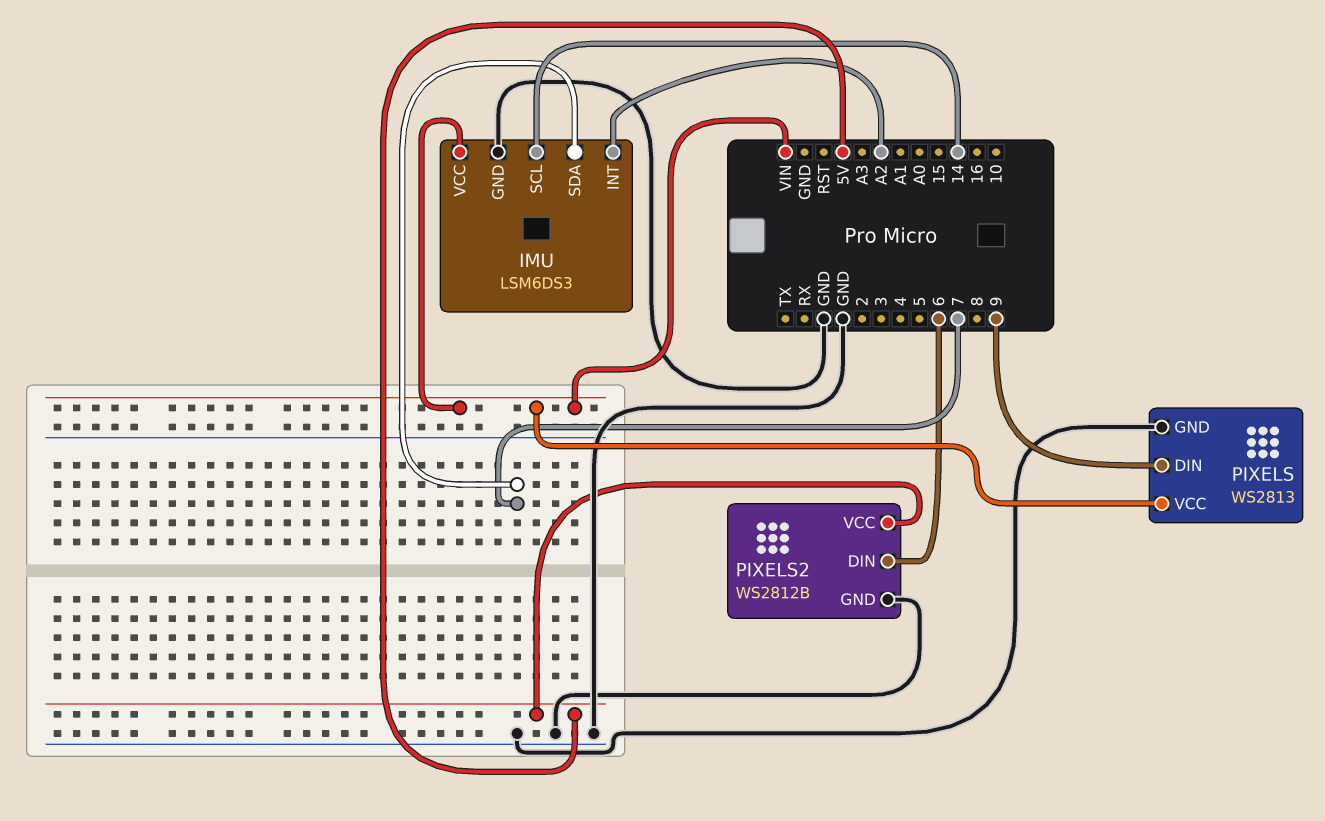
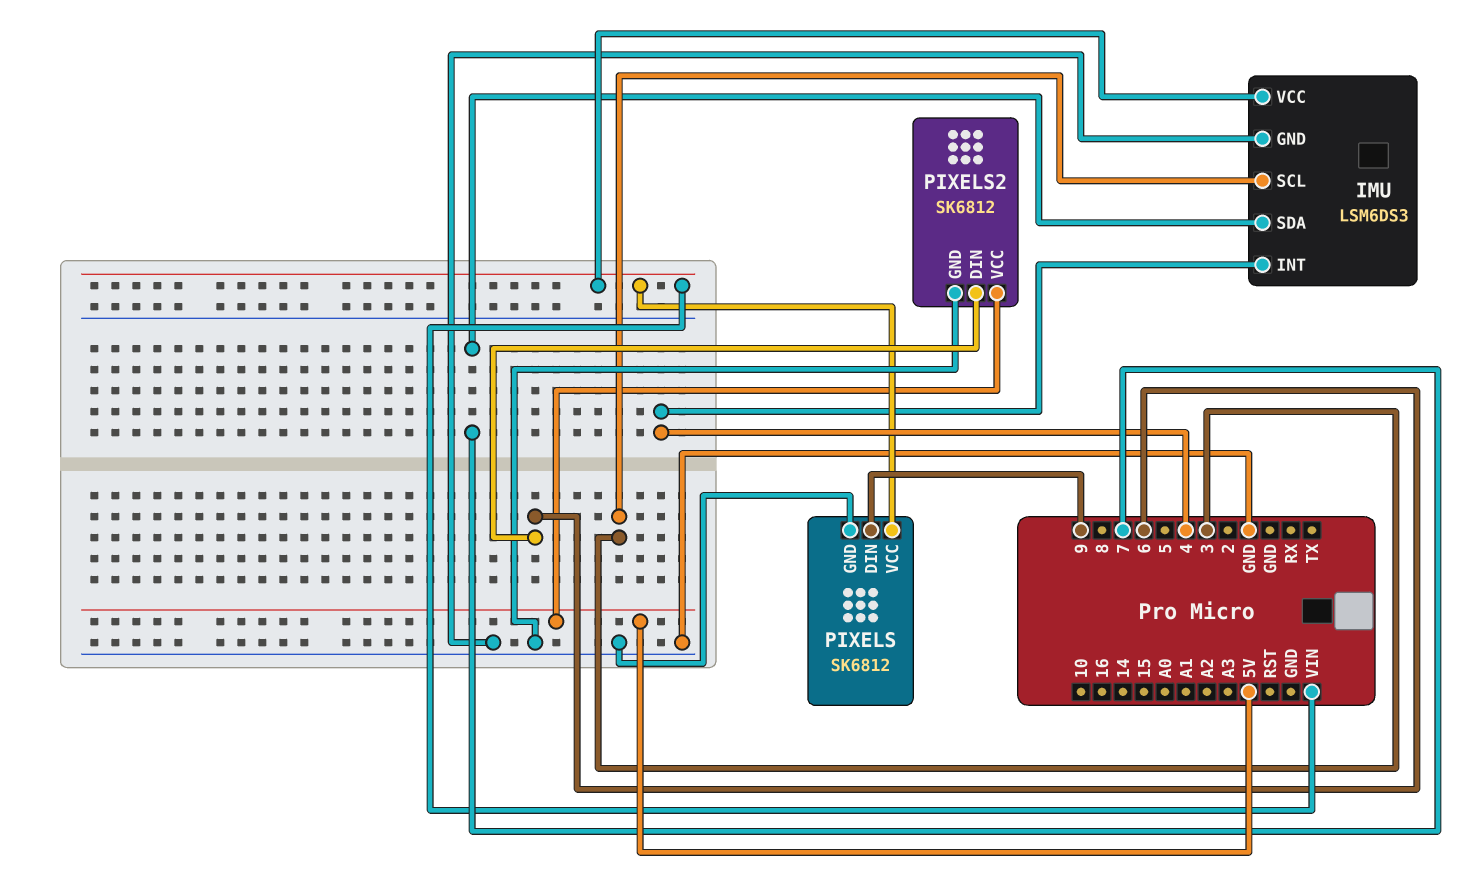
IMU pin INT: A2 -> 4
IMU pin SCL: 14 -> 3
PIXELS: WS2813 -> SK6812
PIXELS2: WS2812B -> SK6812

